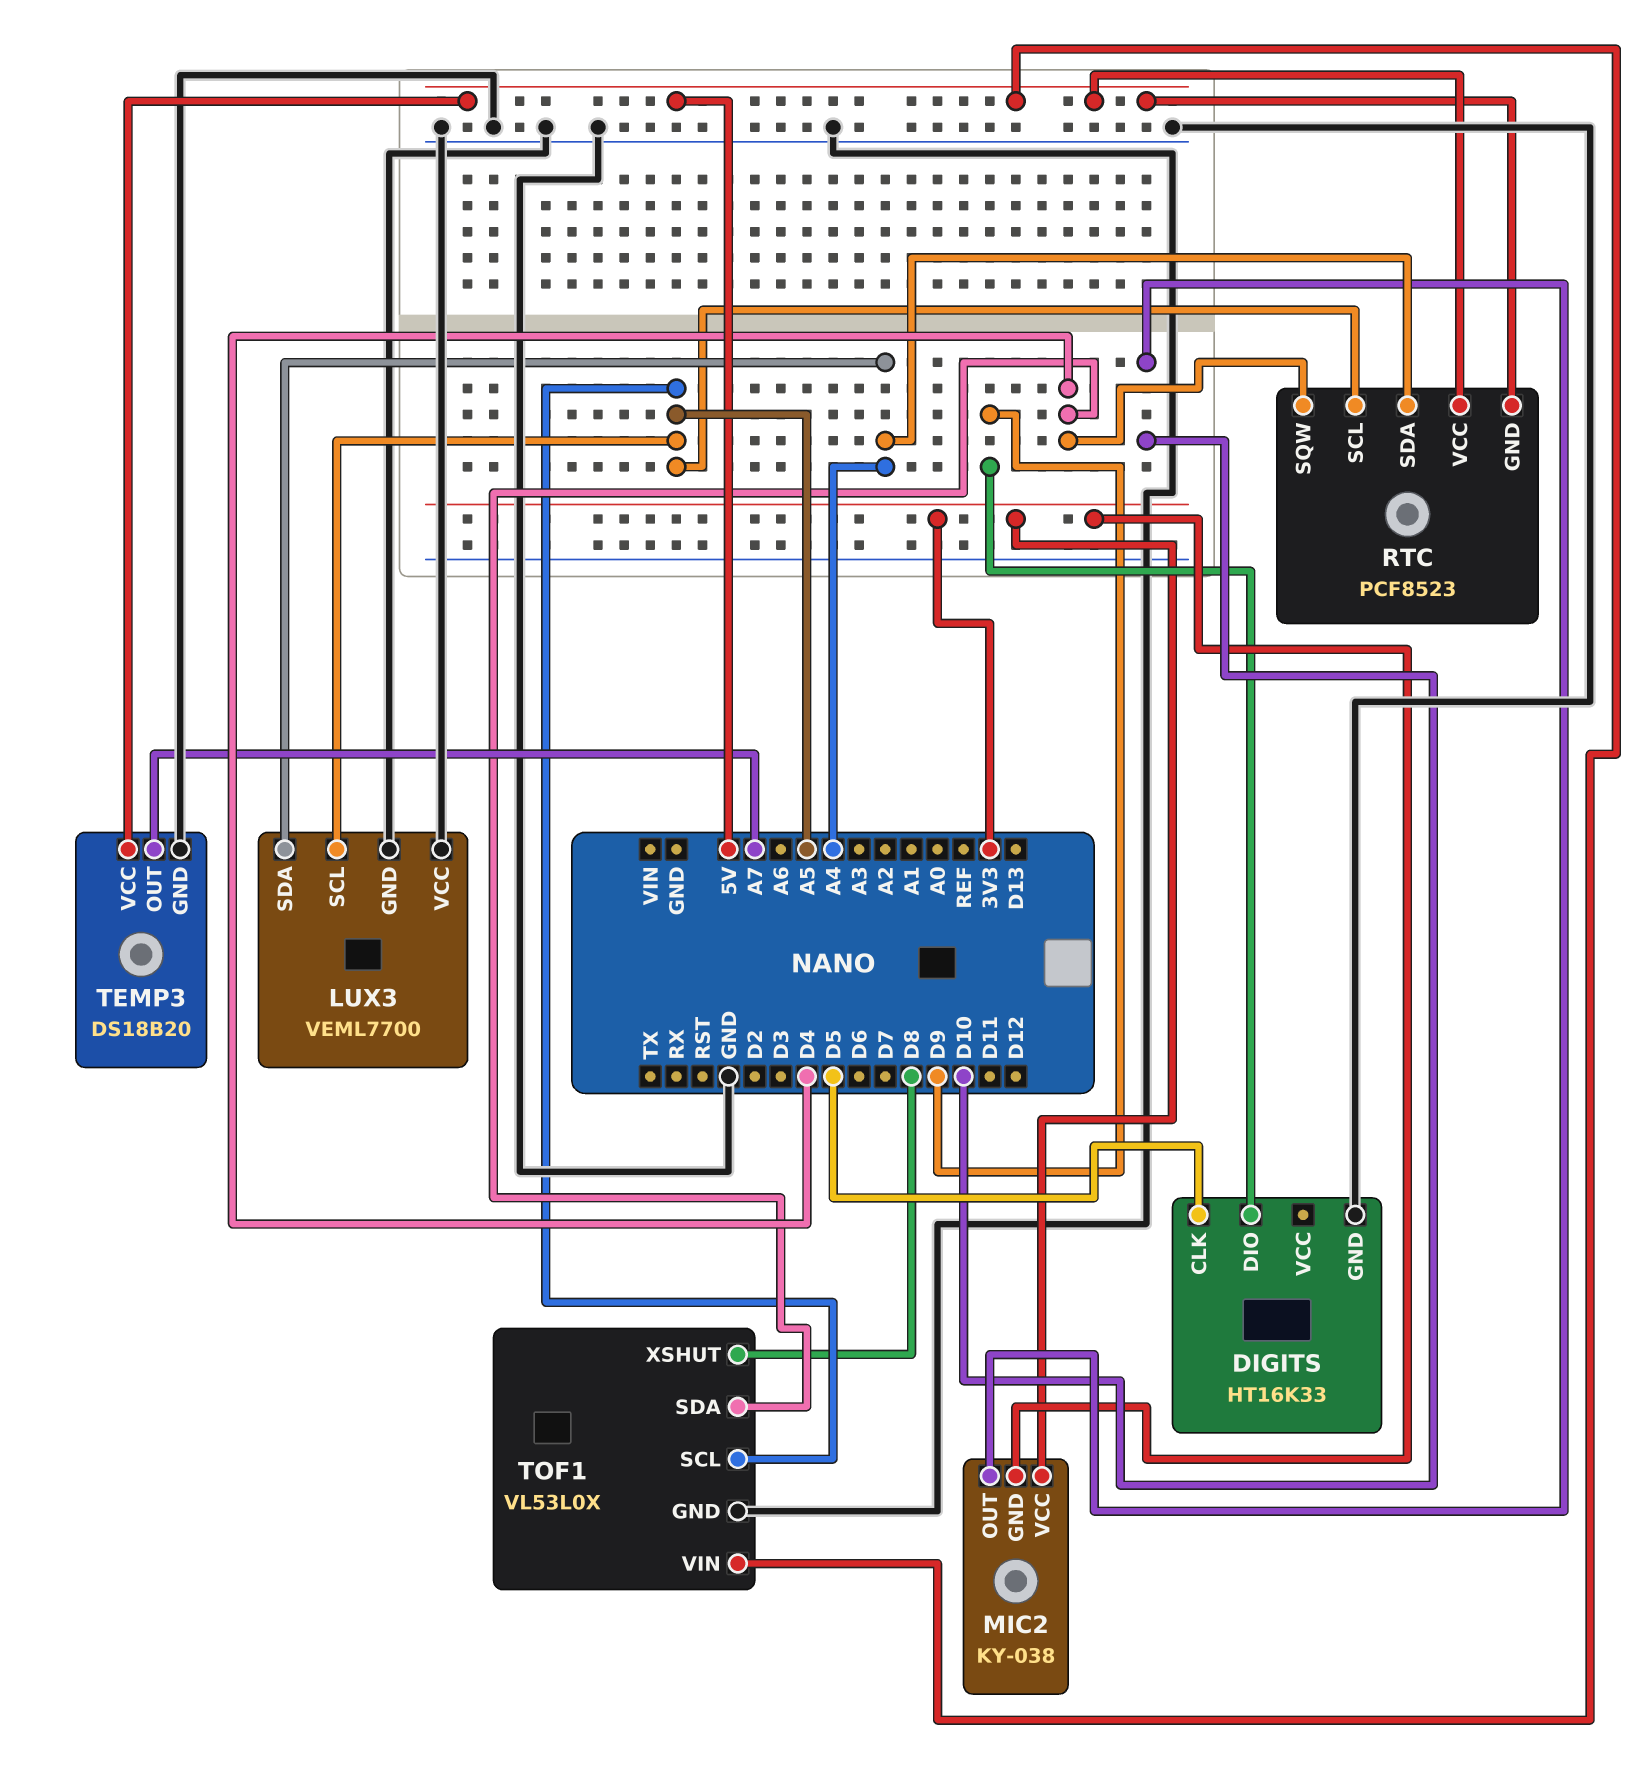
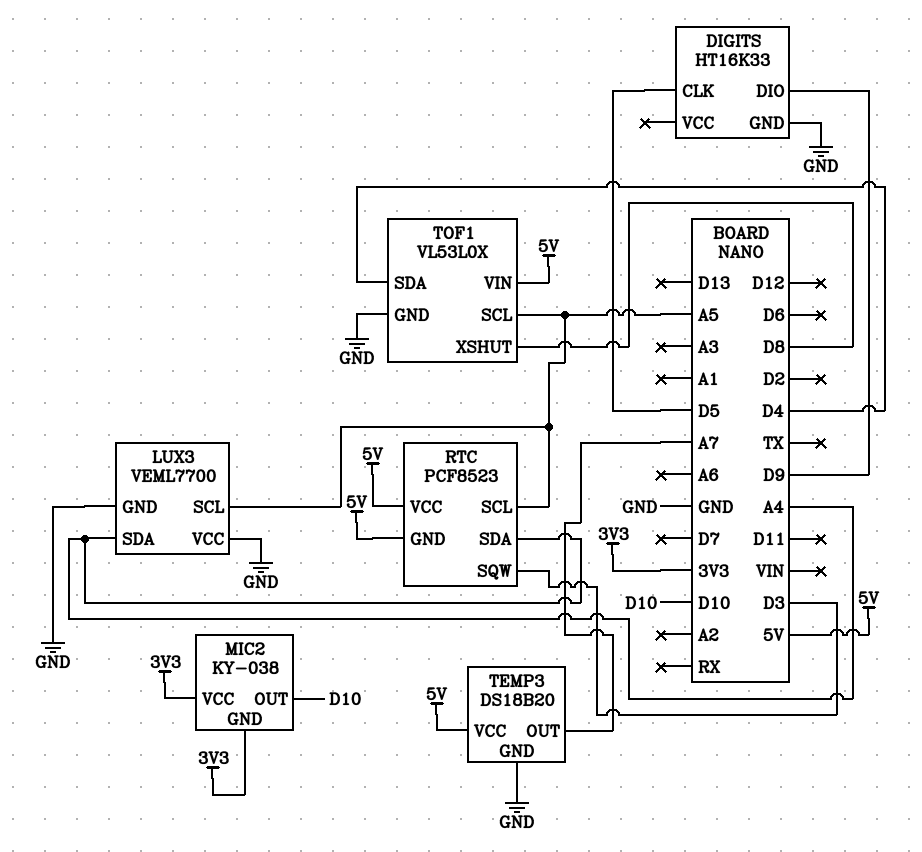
RTC pin SQW: D4 -> D3

